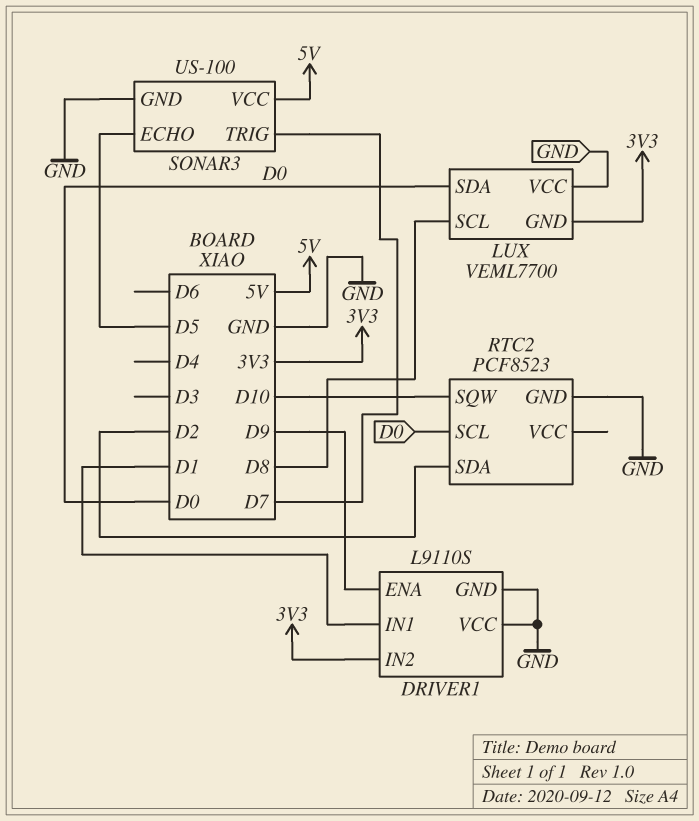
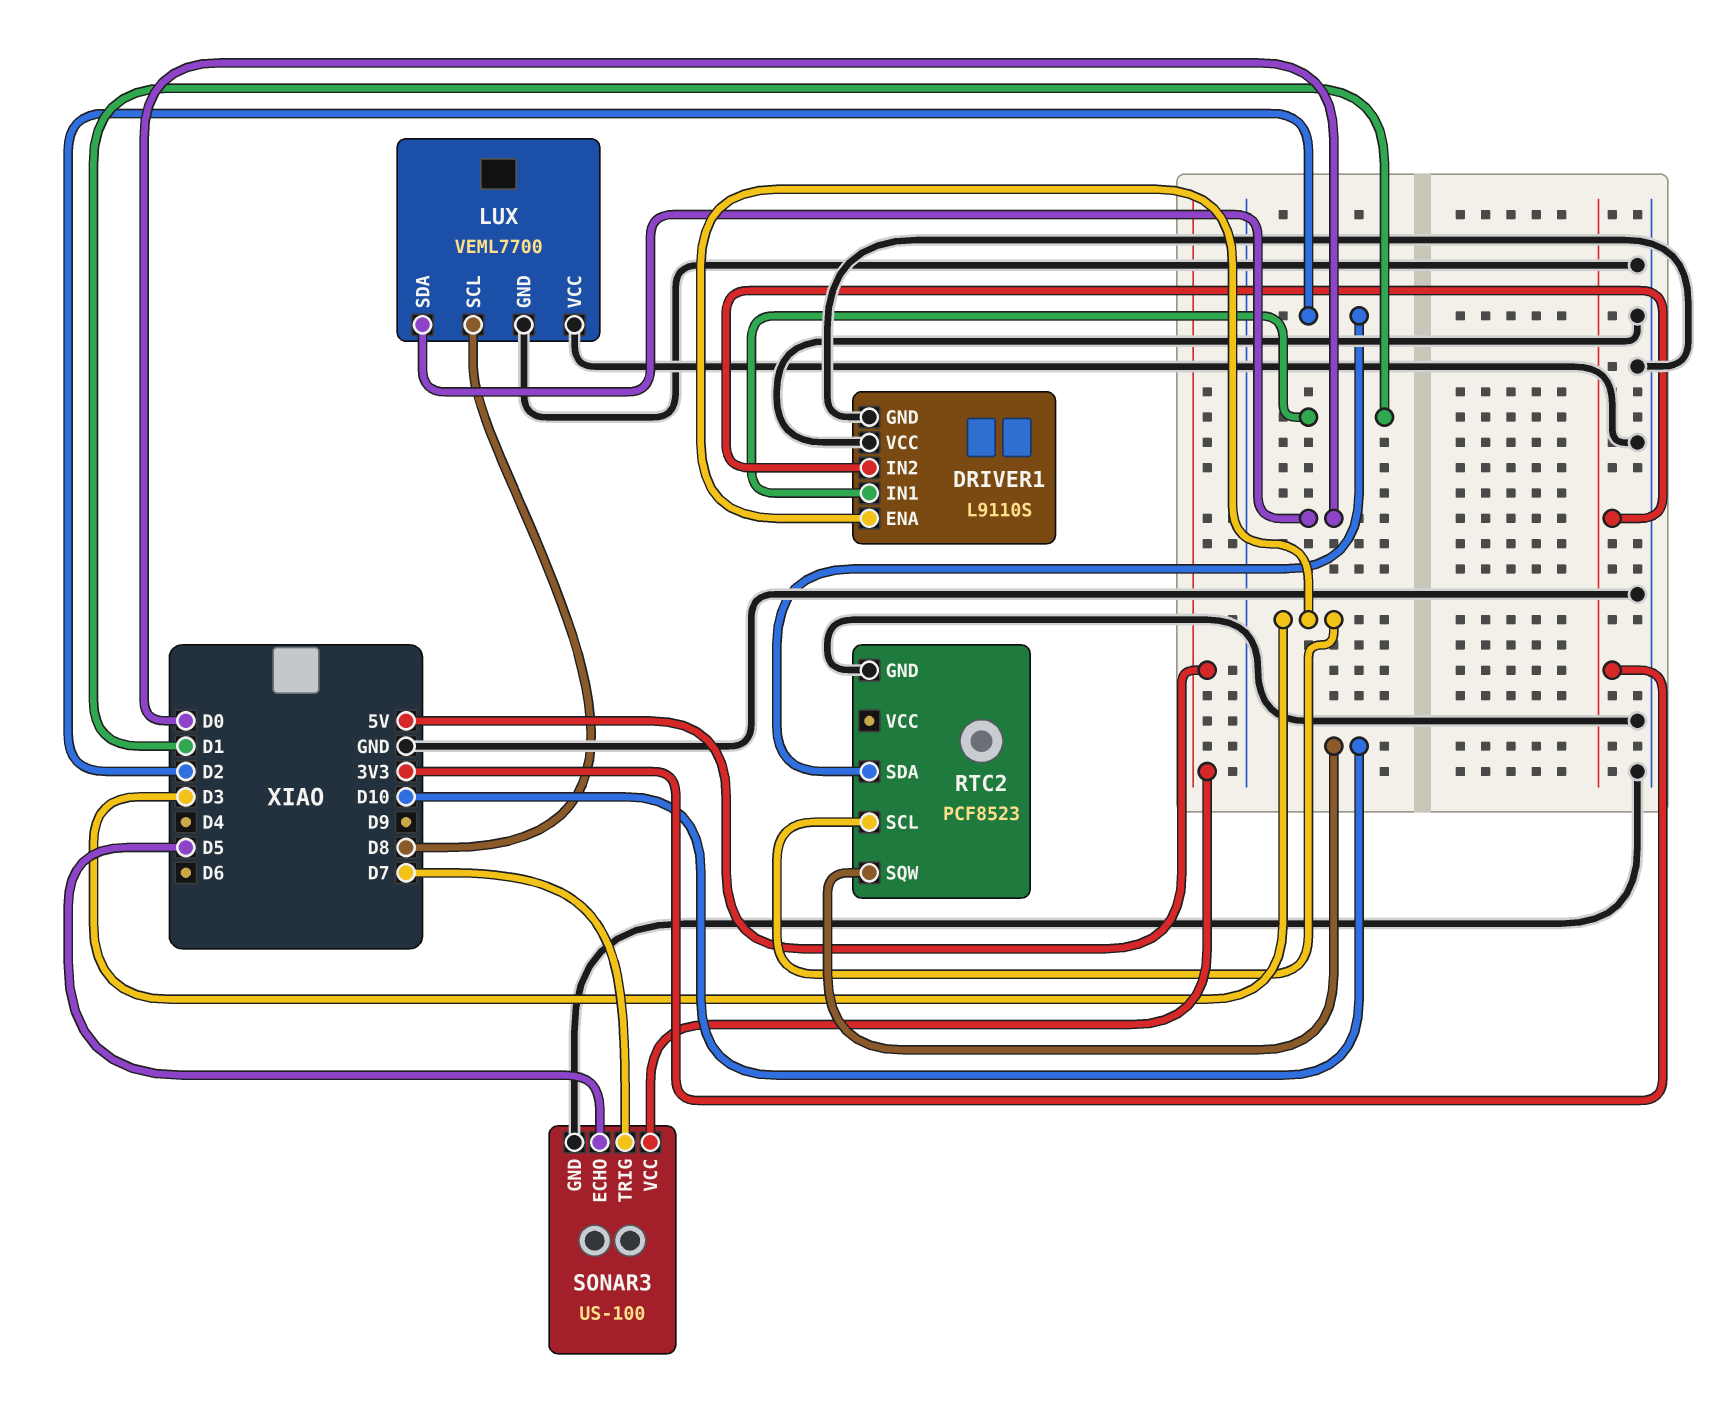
DRIVER1 pin ENA: D9 -> D3
LUX pin GND: 3V3 -> GND
RTC2 pin SCL: D0 -> D3

